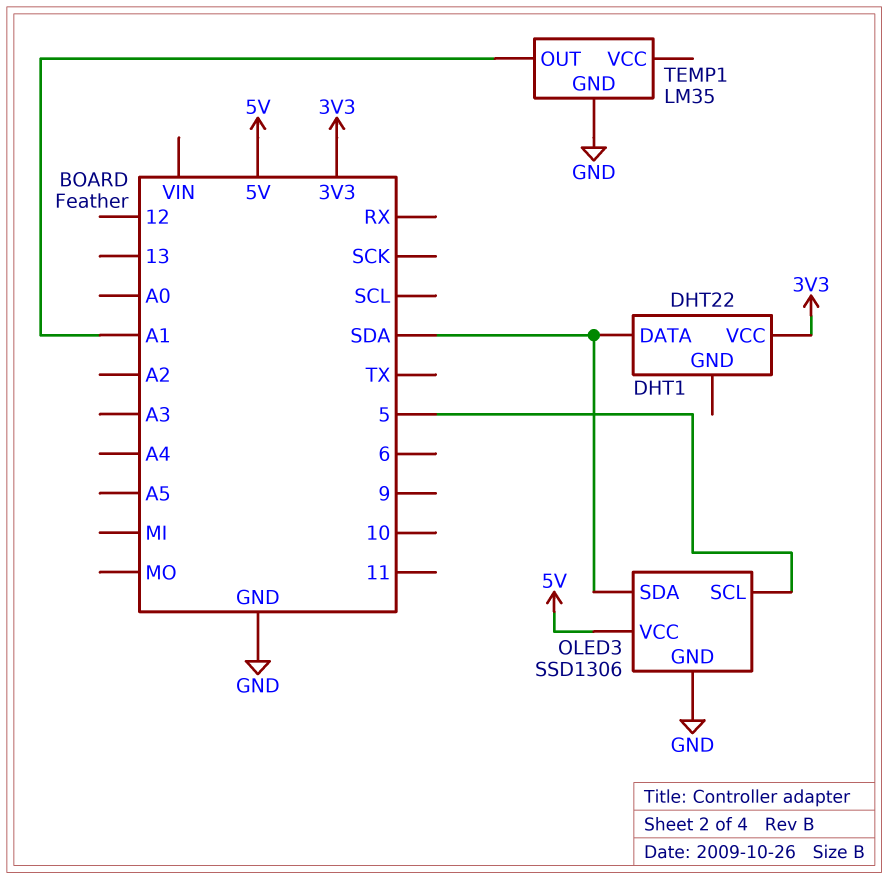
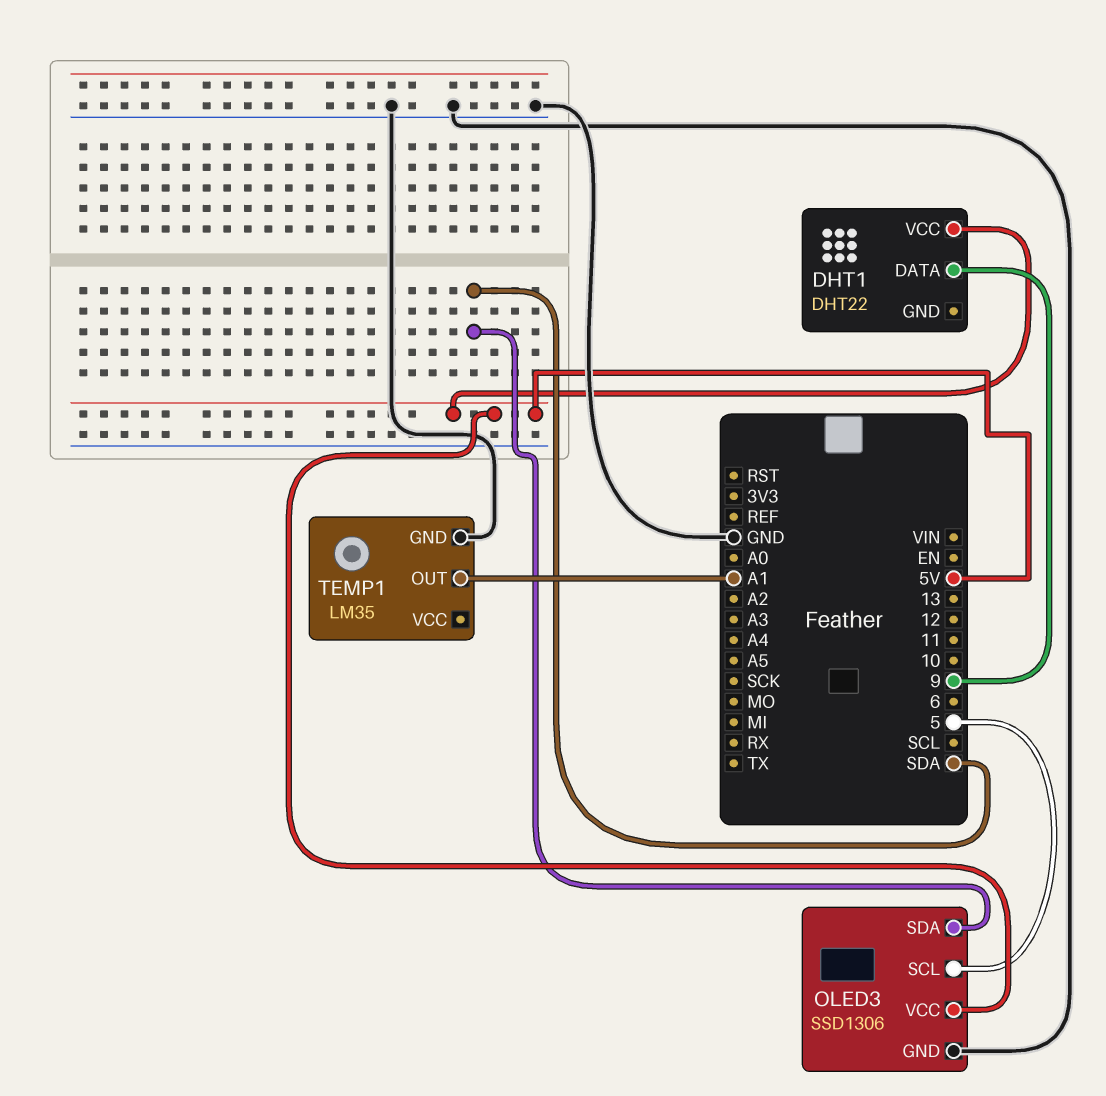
DHT1 pin DATA: SDA -> 9
DHT1 pin VCC: 3V3 -> 5V

